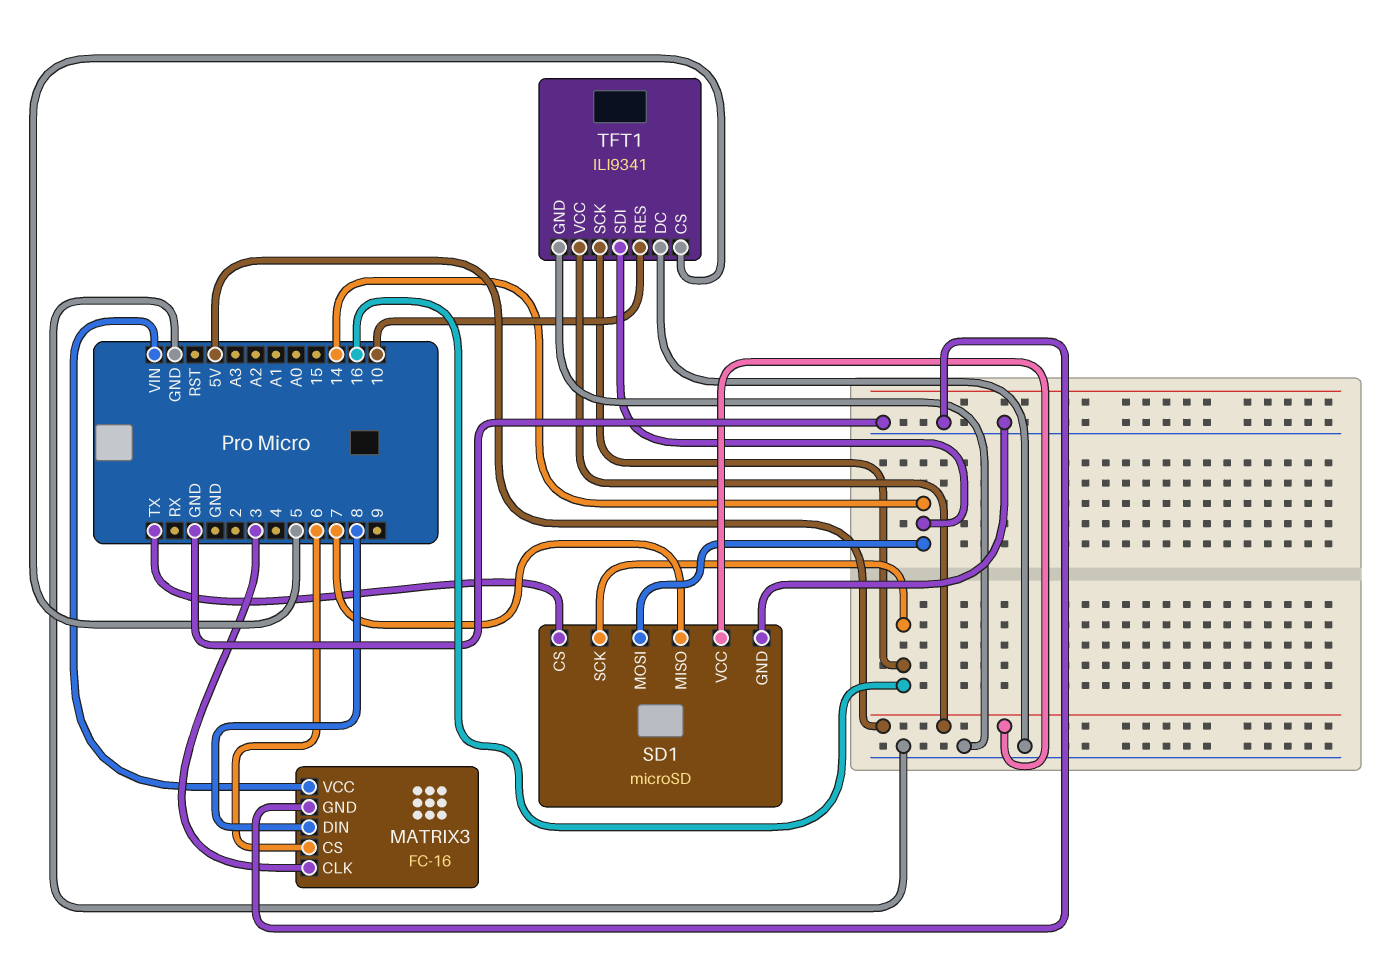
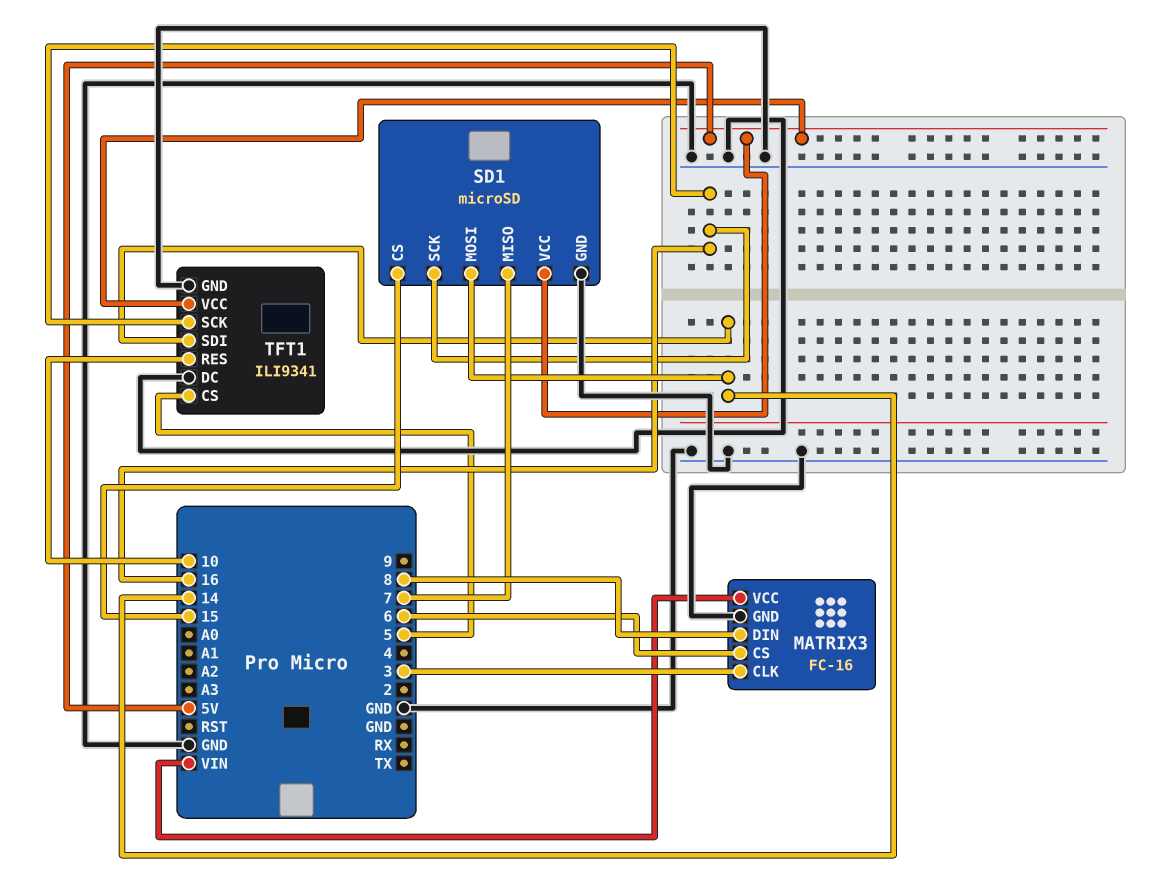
SD1 pin CS: TX -> 15

